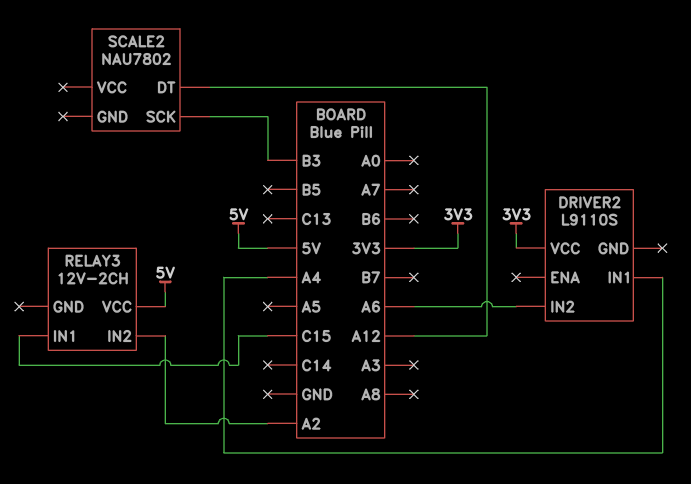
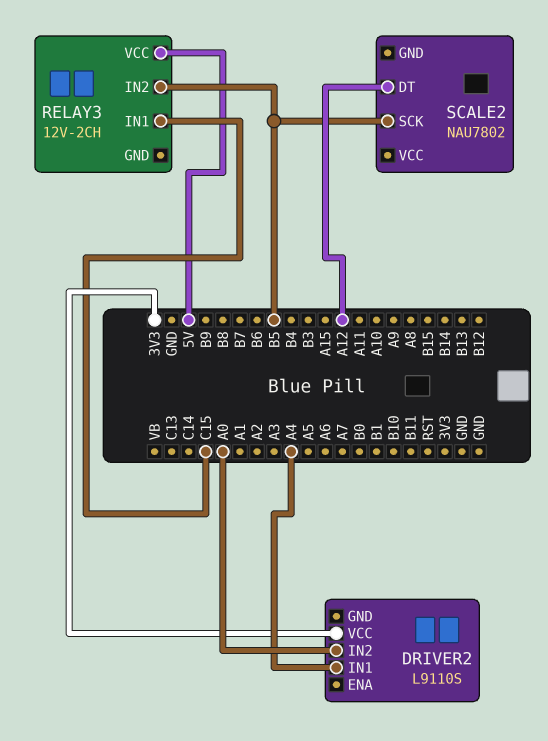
DRIVER2 pin IN2: A6 -> A0
RELAY3 pin IN2: A2 -> B5
SCALE2 pin SCK: B3 -> B5

